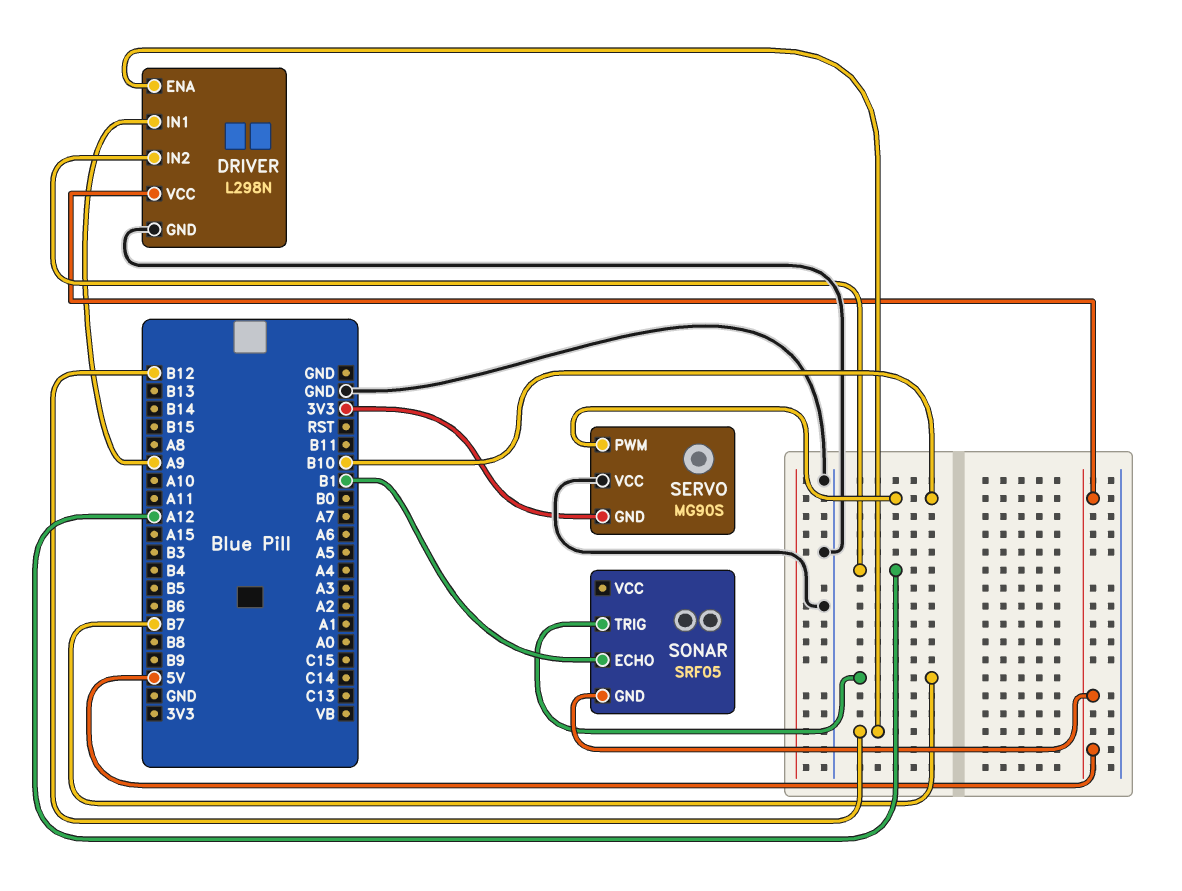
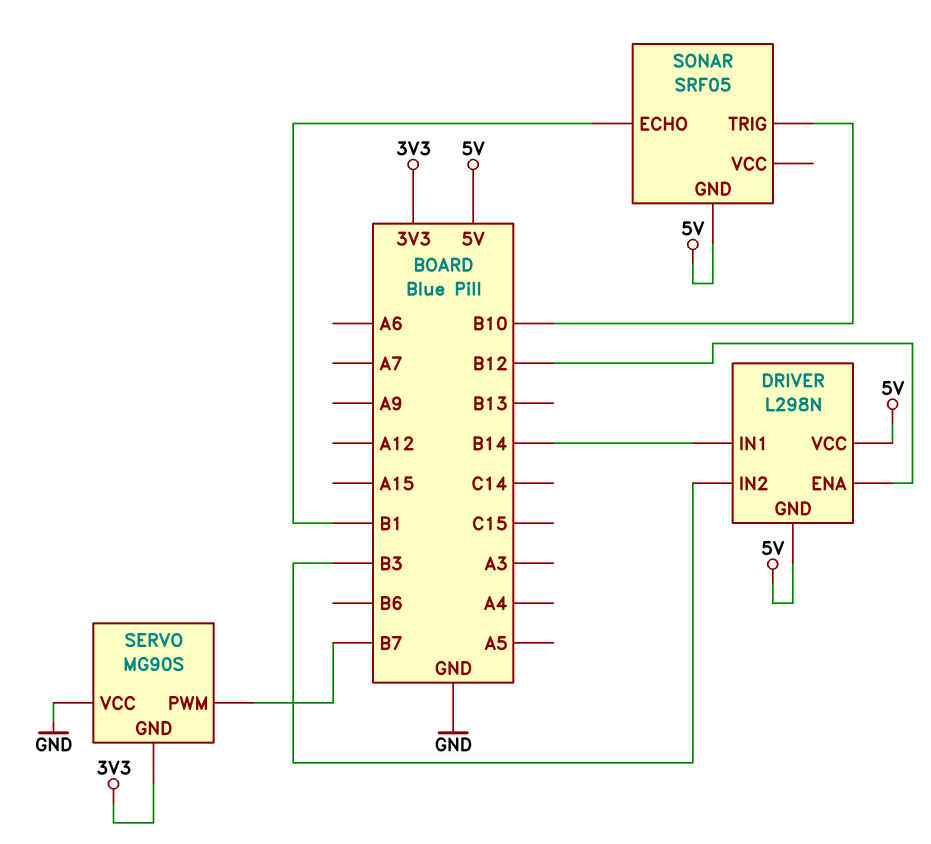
DRIVER pin GND: GND -> 5V
DRIVER pin IN1: A9 -> B14
DRIVER pin IN2: A12 -> B3
SERVO pin PWM: B10 -> B7
SONAR pin TRIG: B7 -> B10

